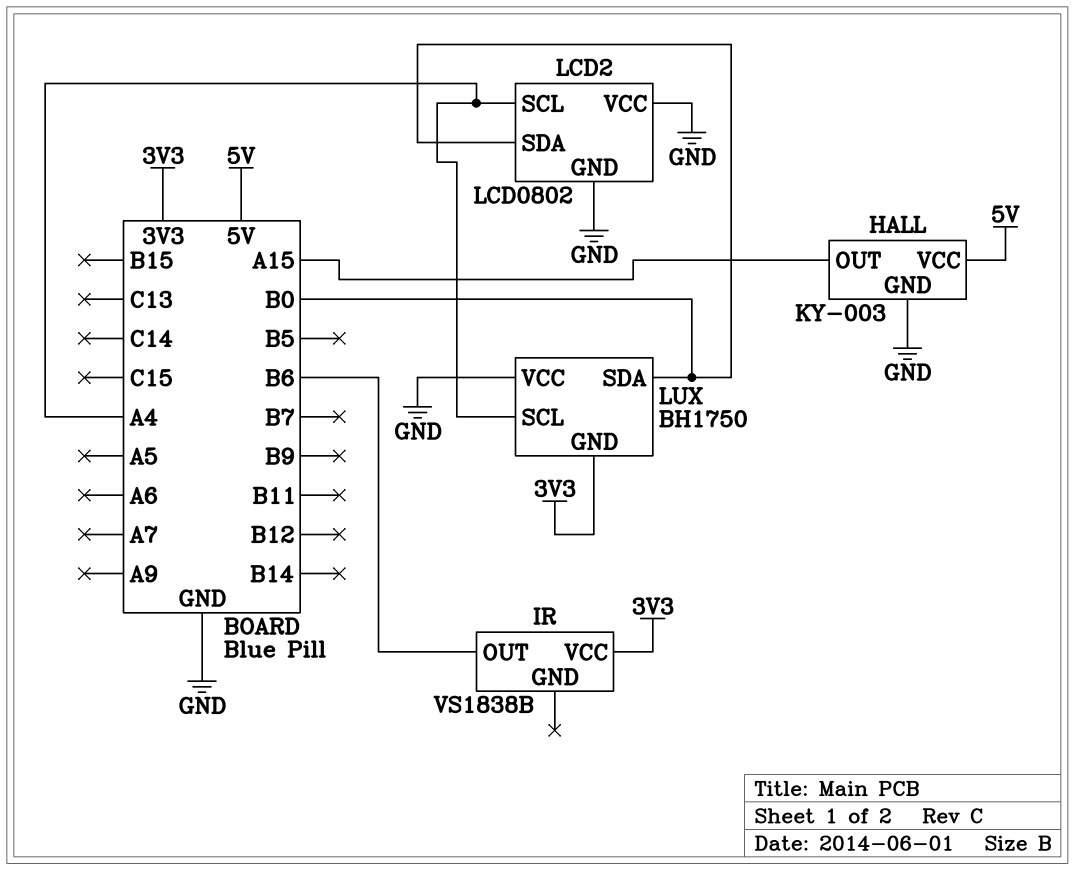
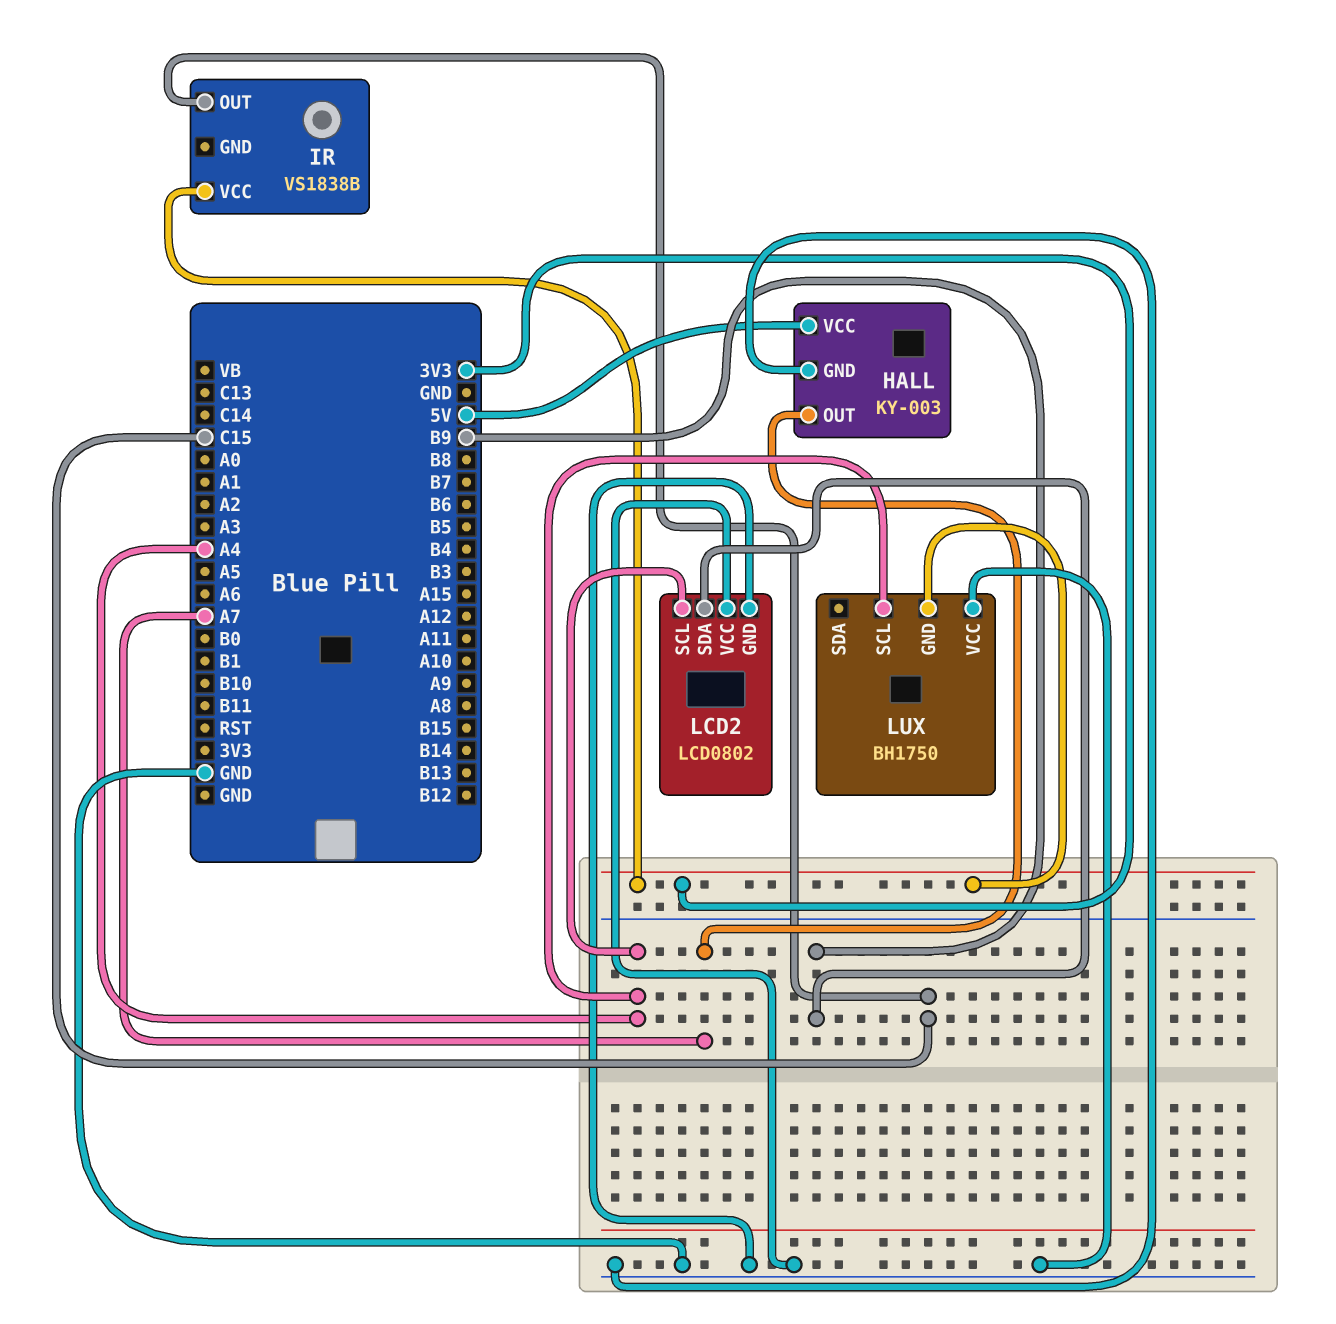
HALL pin OUT: A15 -> A7
IR pin OUT: B6 -> C15
LCD2 pin SDA: B0 -> B9
LUX pin SDA: B0 -> none

